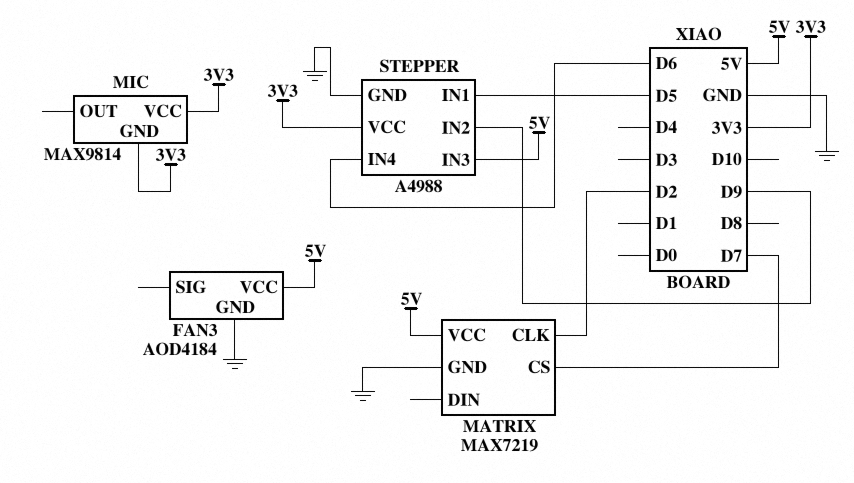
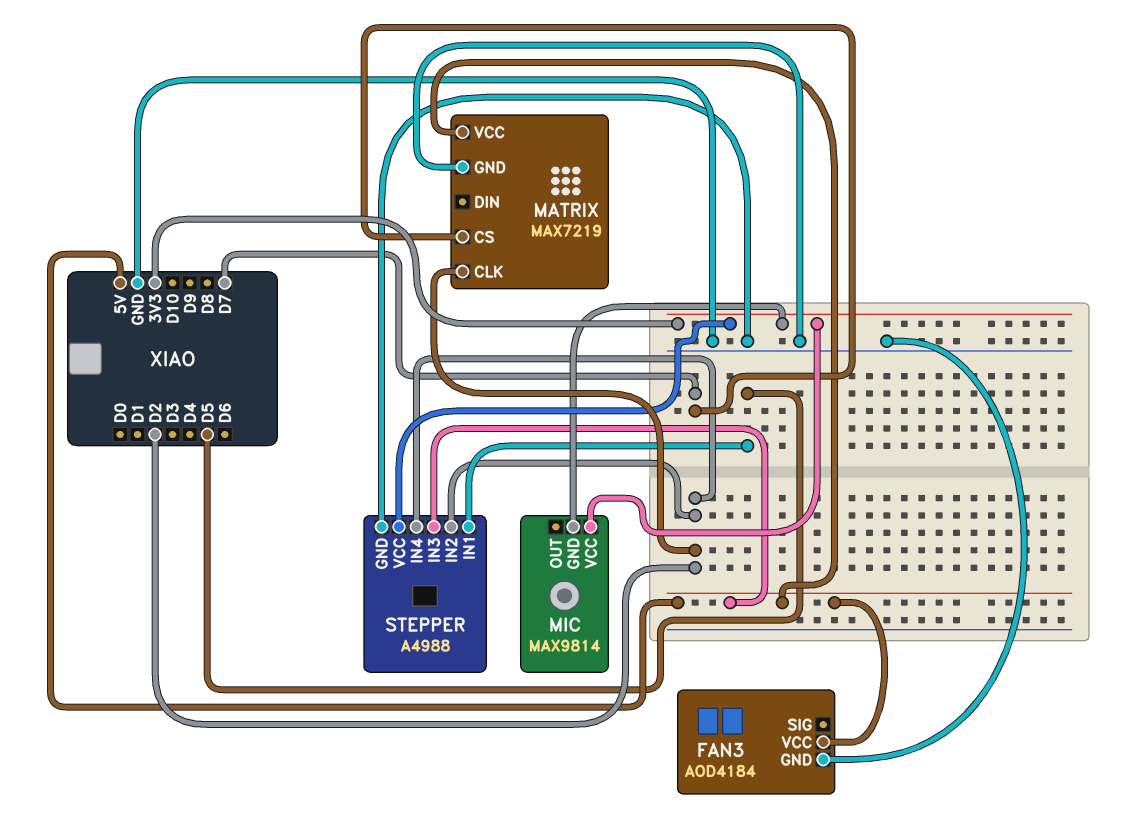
STEPPER pin IN2: D9 -> D2
STEPPER pin IN4: D6 -> D2

